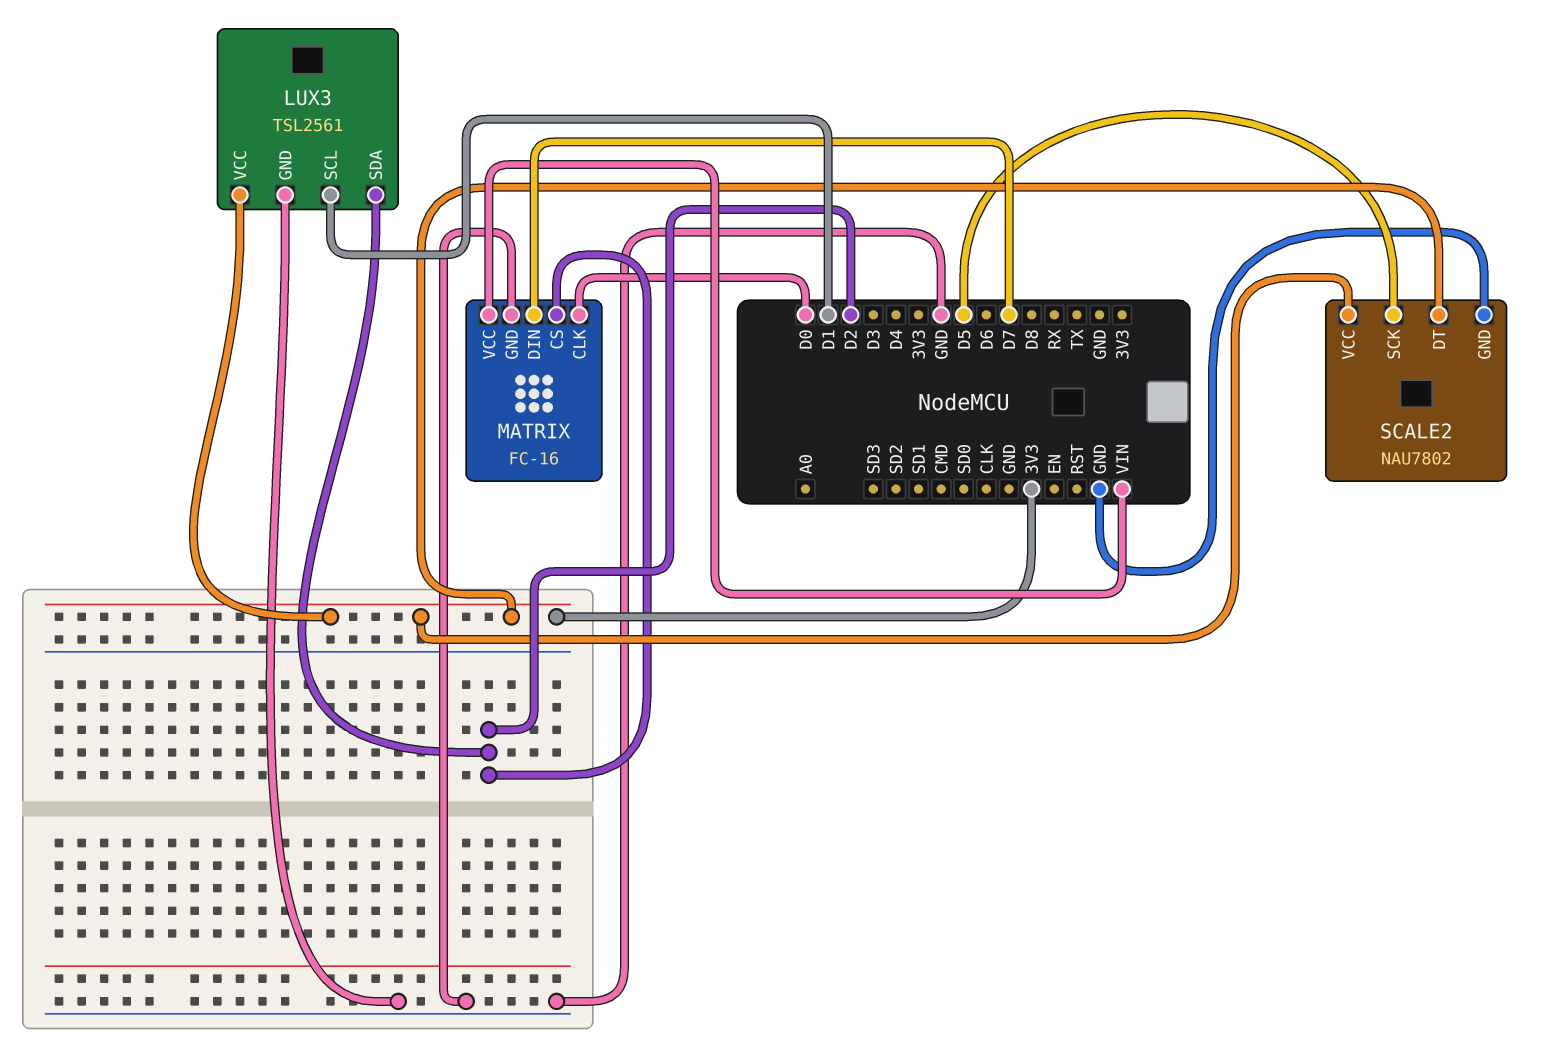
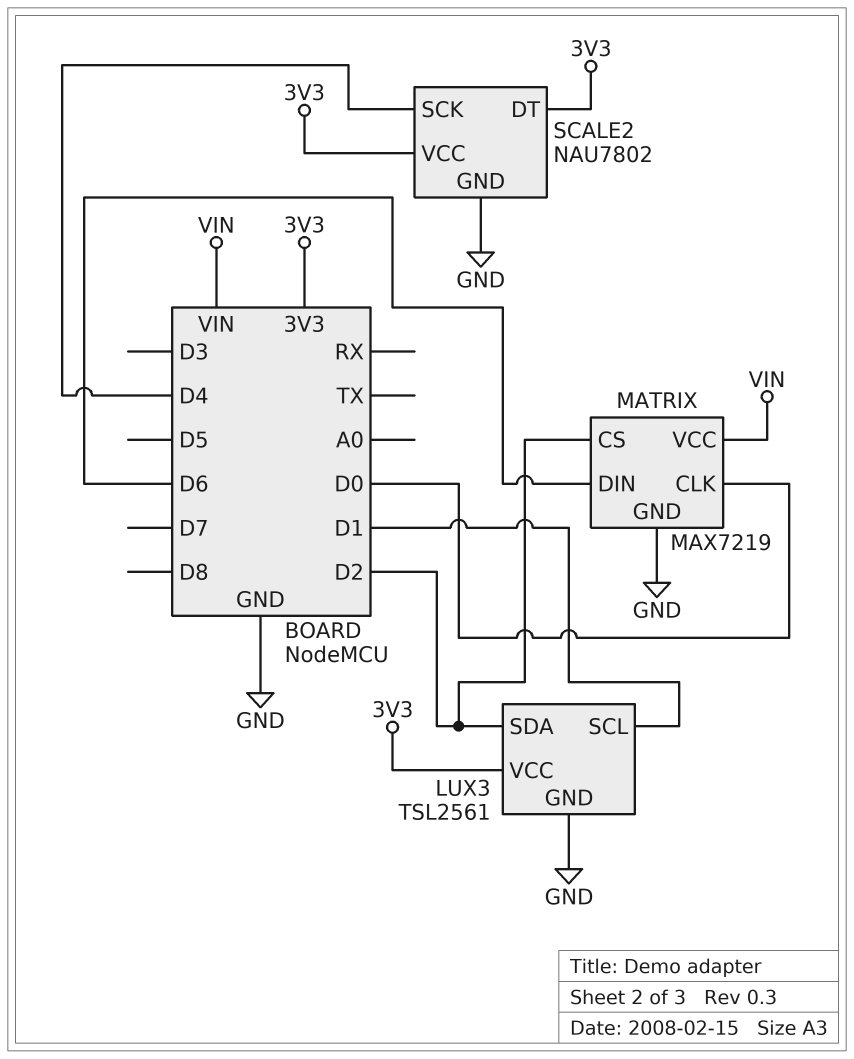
MATRIX: FC-16 -> MAX7219
MATRIX pin DIN: D7 -> D6
SCALE2 pin SCK: D5 -> D4

